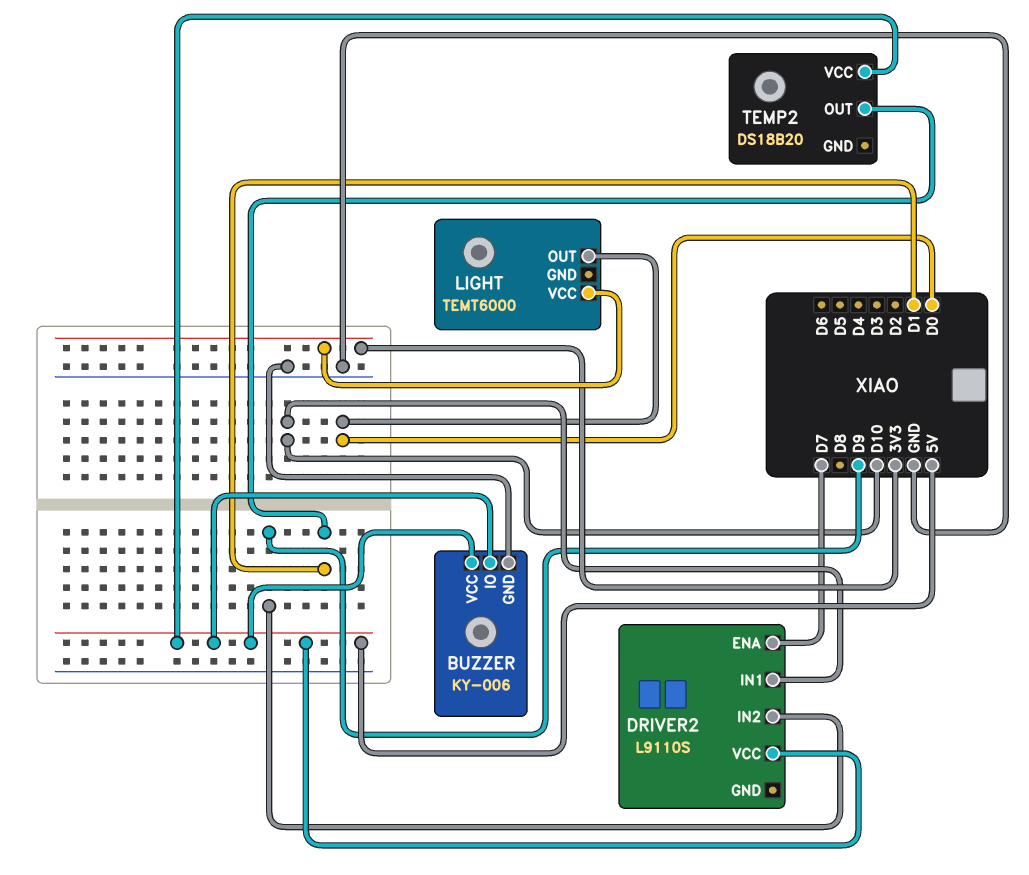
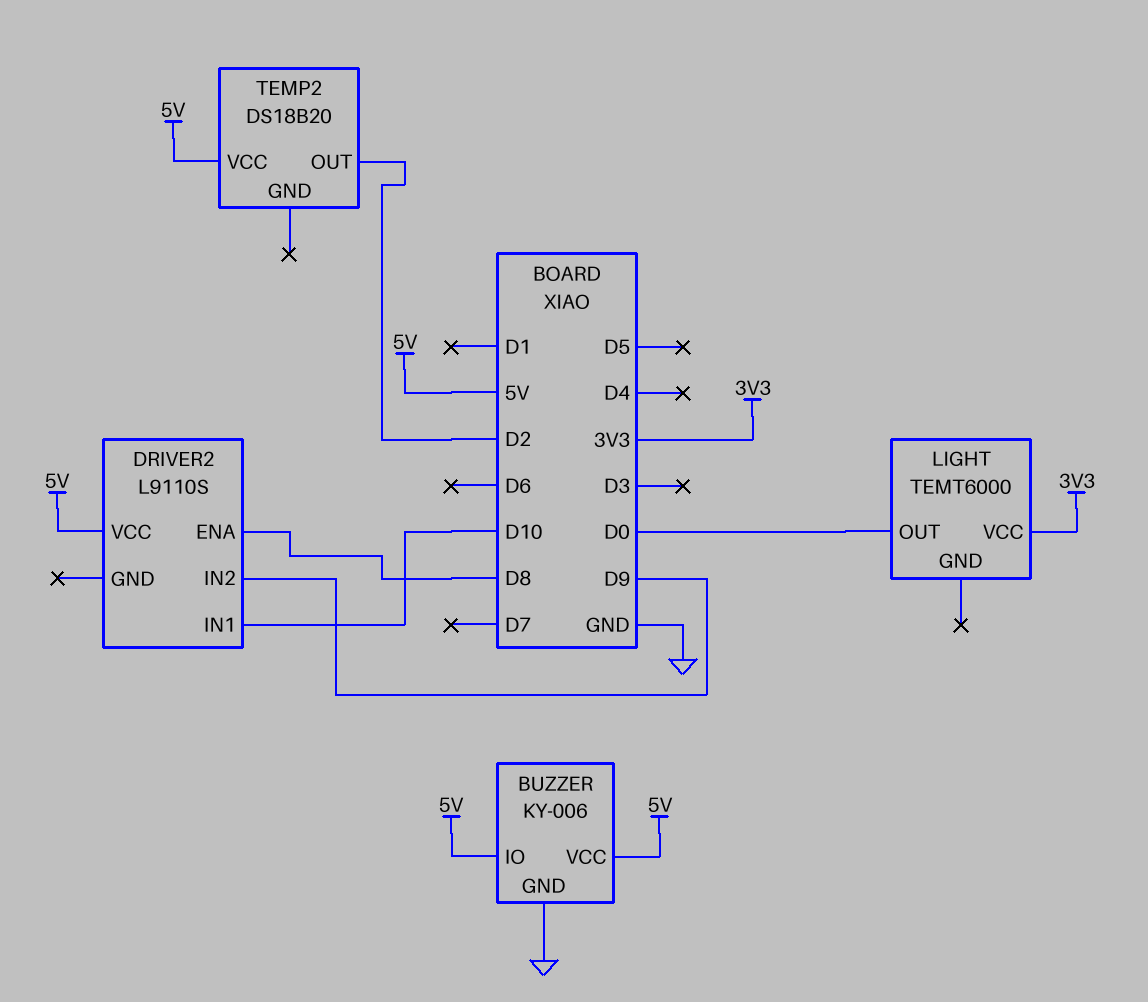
DRIVER2 pin ENA: D7 -> D8
TEMP2 pin OUT: D1 -> D2

